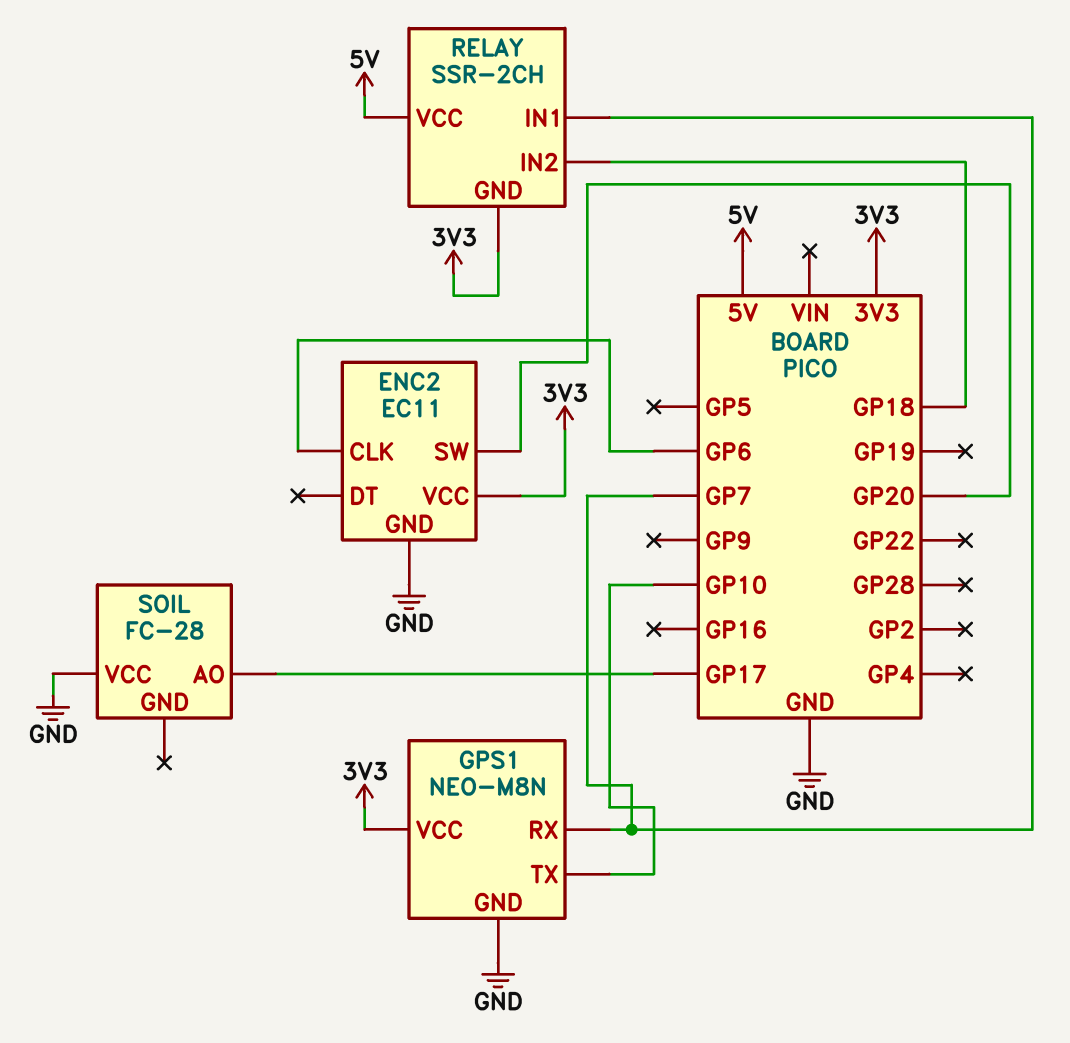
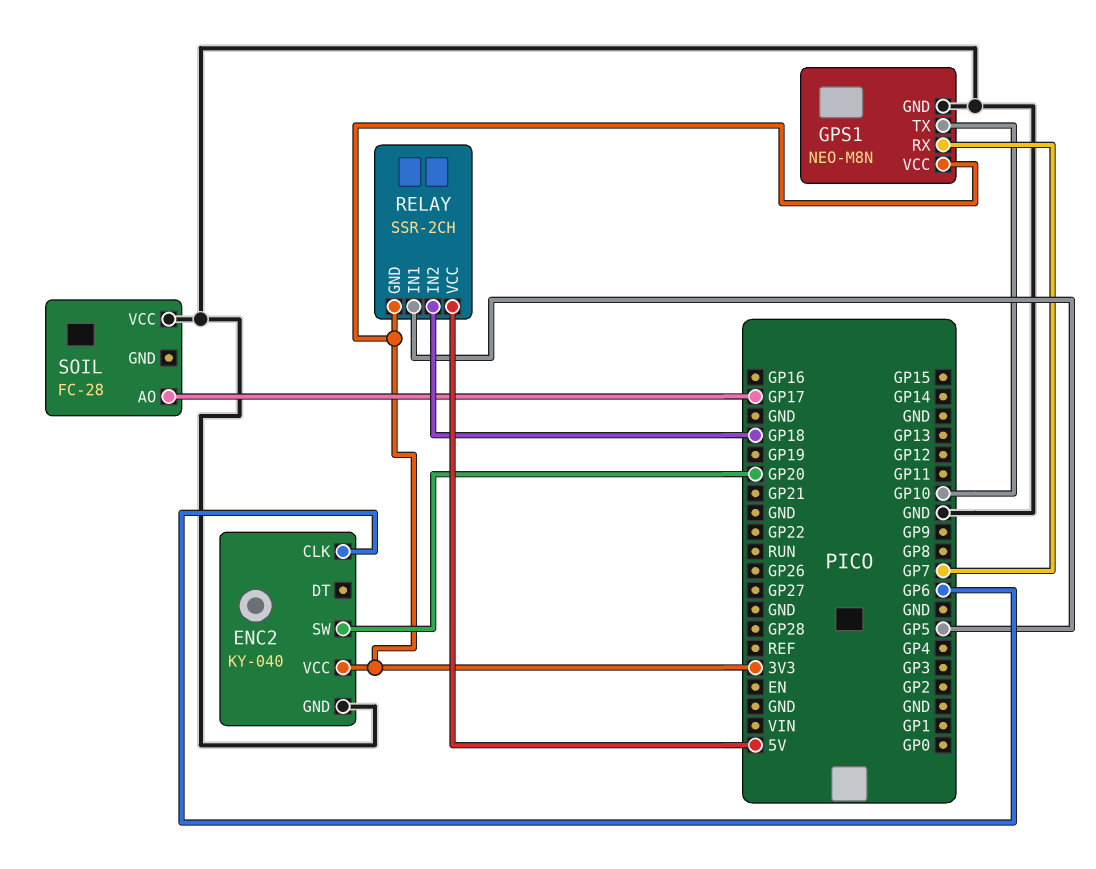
ENC2: EC11 -> KY-040
RELAY pin IN1: GP7 -> GP5

